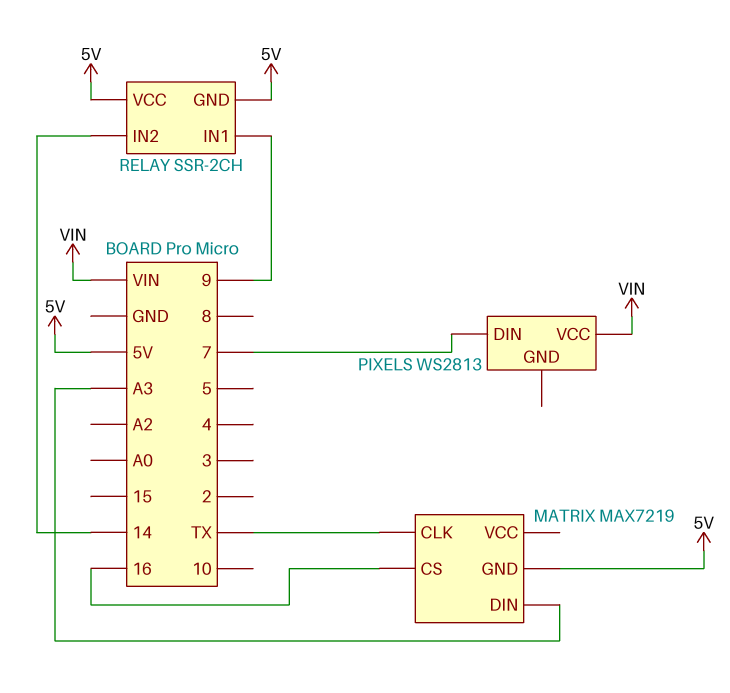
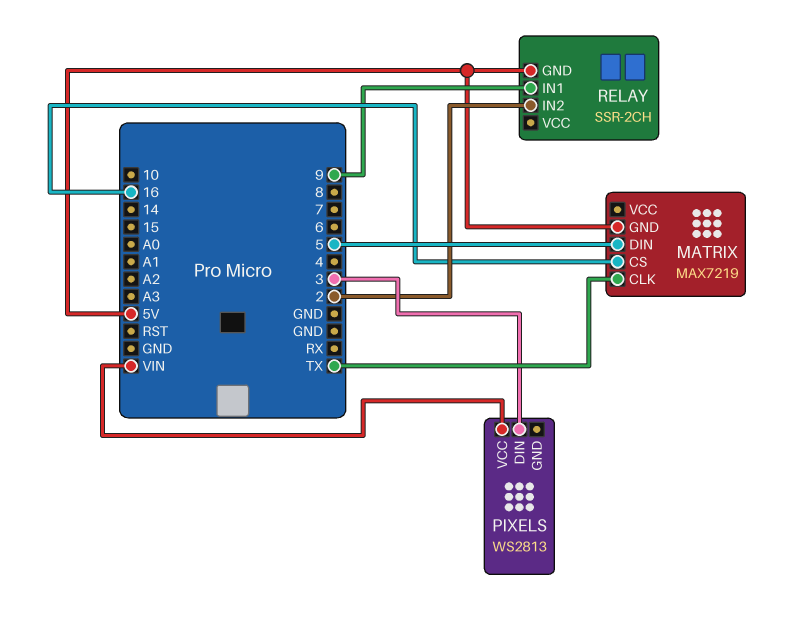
MATRIX pin DIN: A3 -> 5
PIXELS pin DIN: 7 -> 3
RELAY pin IN2: 14 -> 2
RELAY pin VCC: 5V -> none

